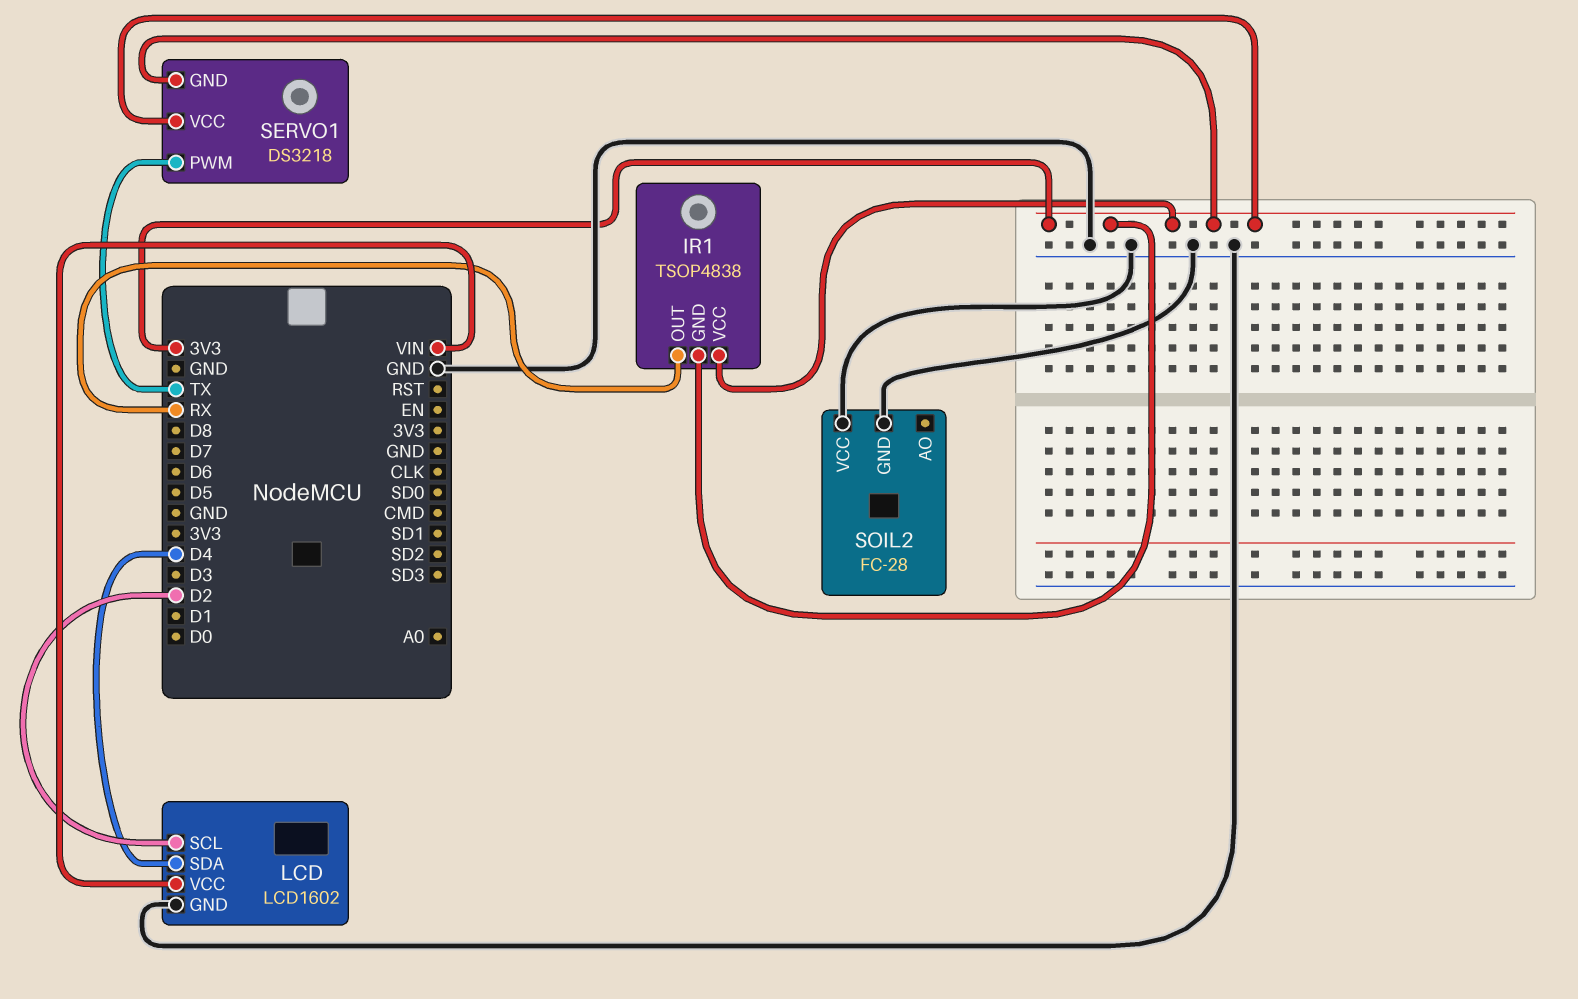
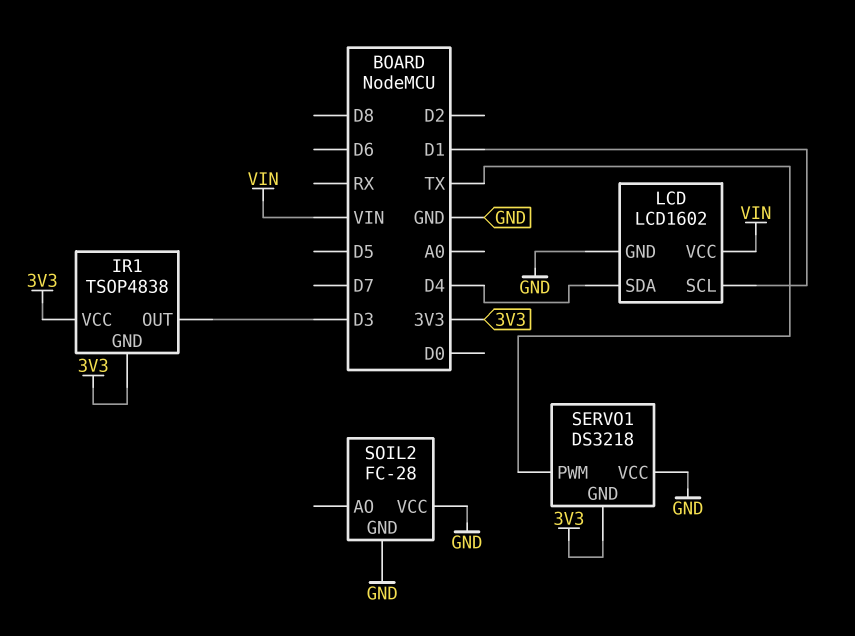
IR1 pin OUT: RX -> D3
LCD pin SCL: D2 -> D1
SERVO1 pin VCC: 3V3 -> GND

